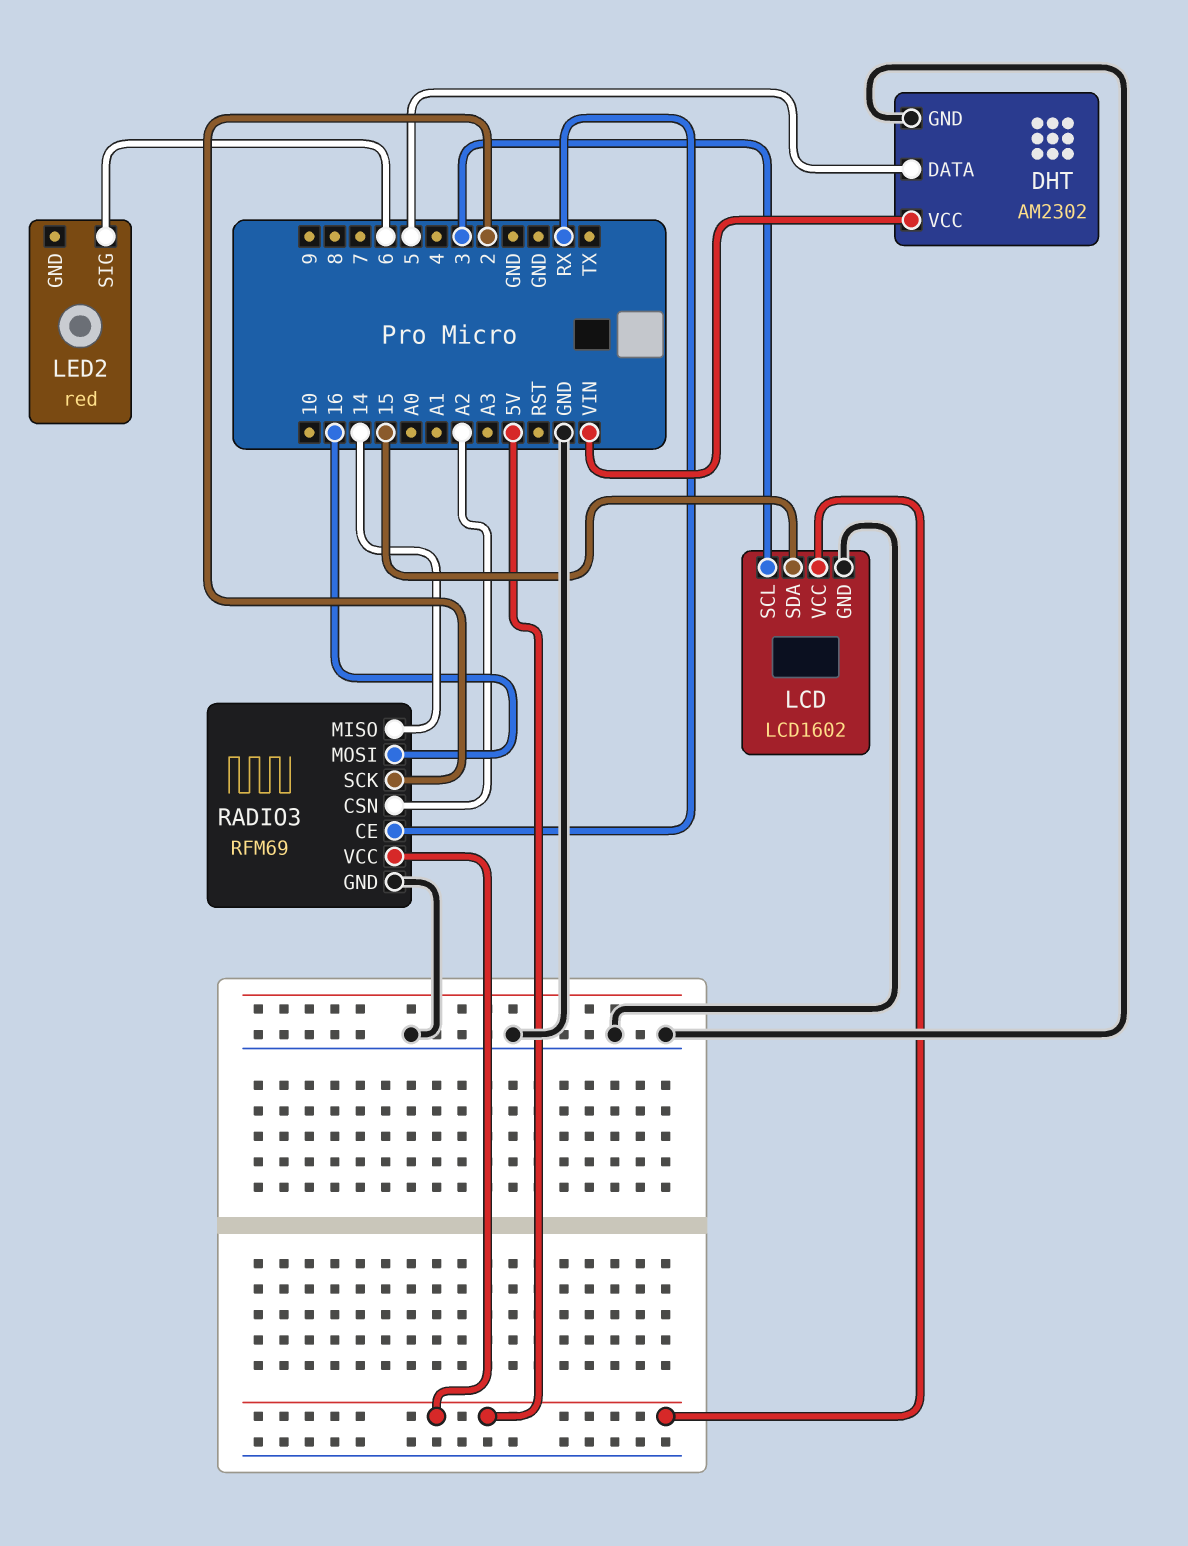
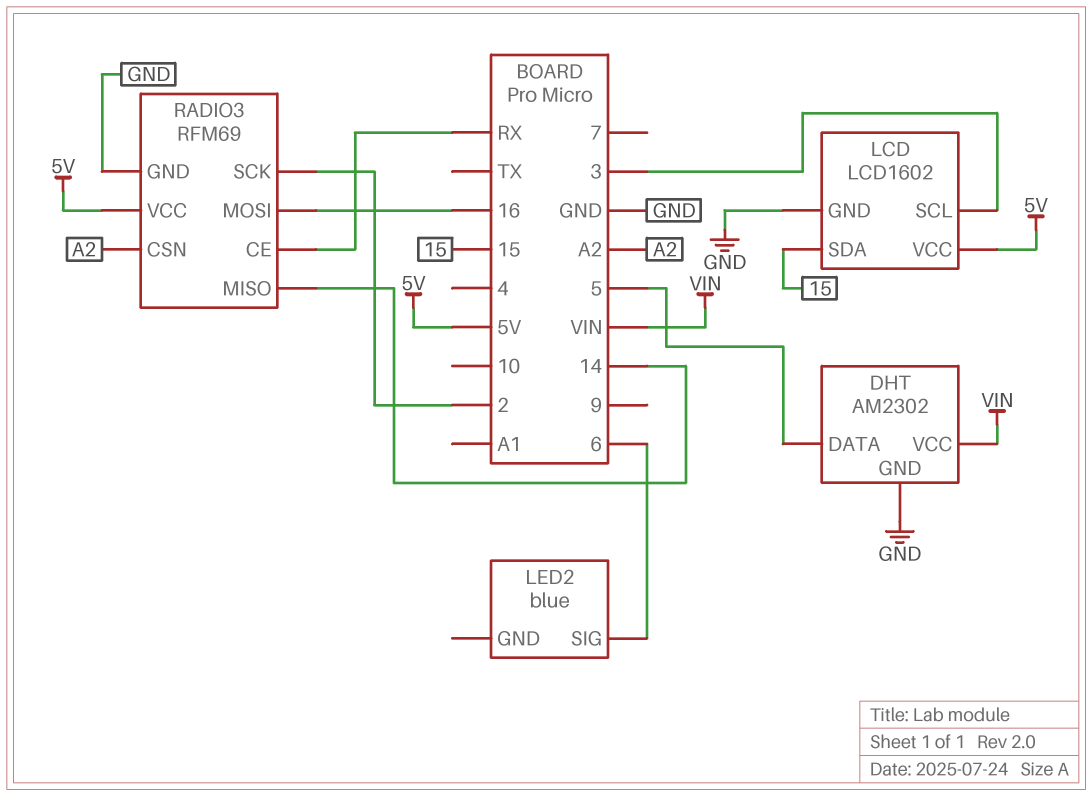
LED2: red -> blue

